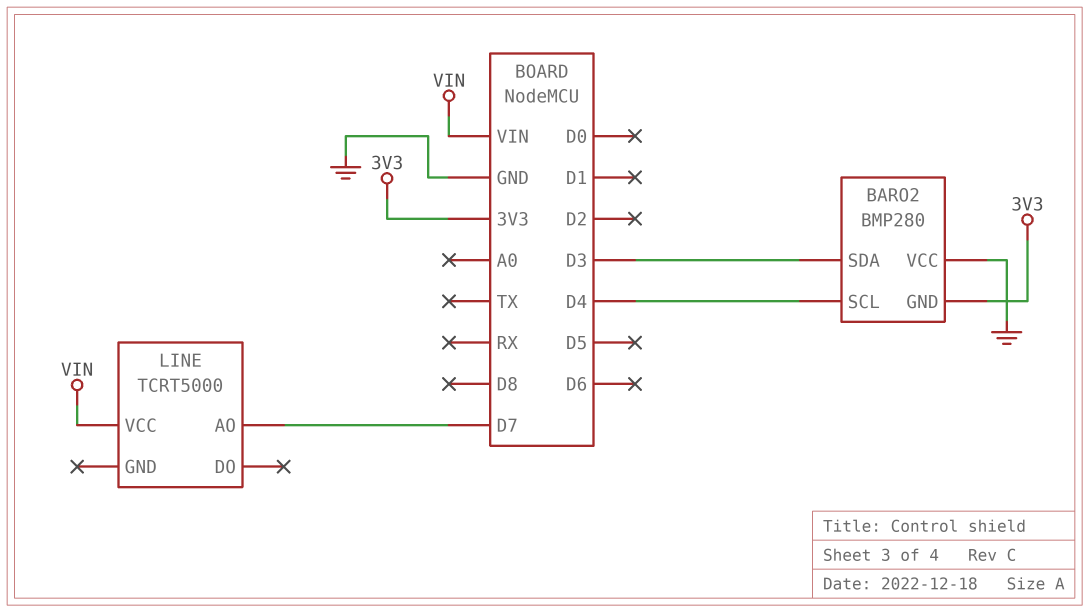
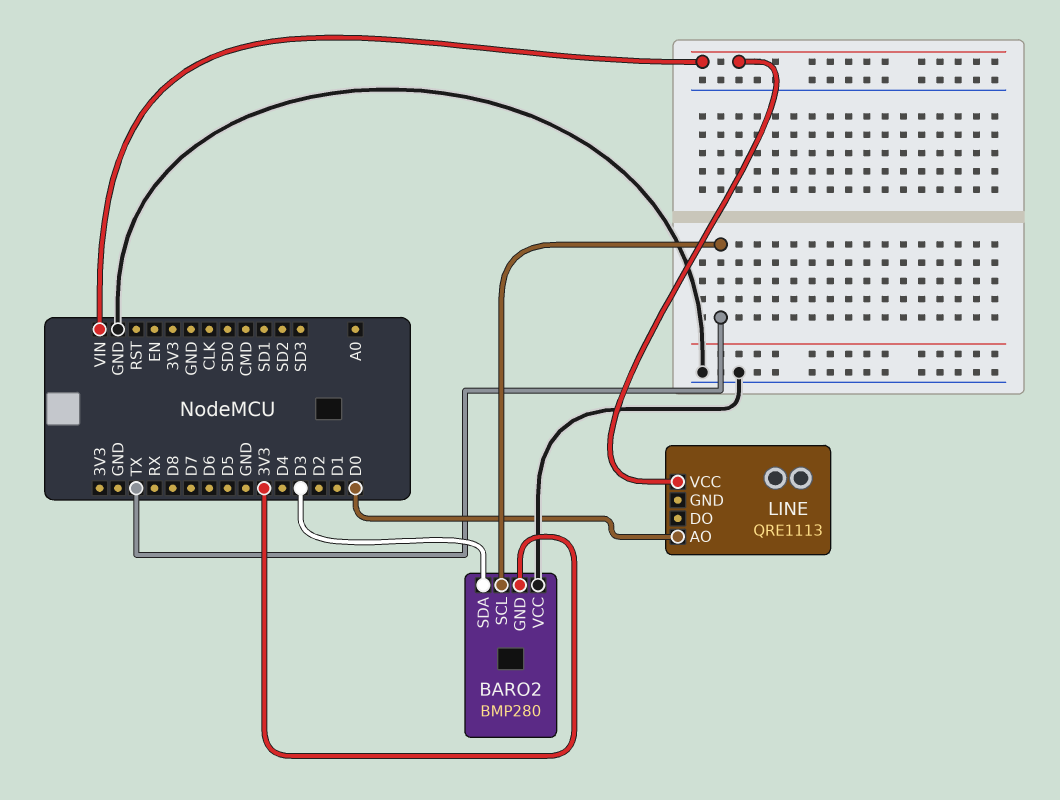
BARO2 pin SCL: D4 -> TX
LINE: TCRT5000 -> QRE1113
LINE pin AO: D7 -> D0

